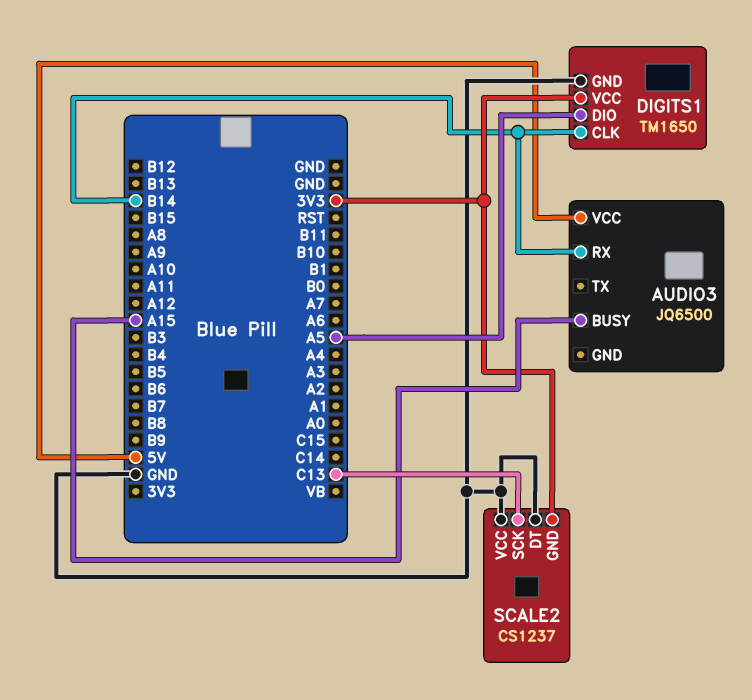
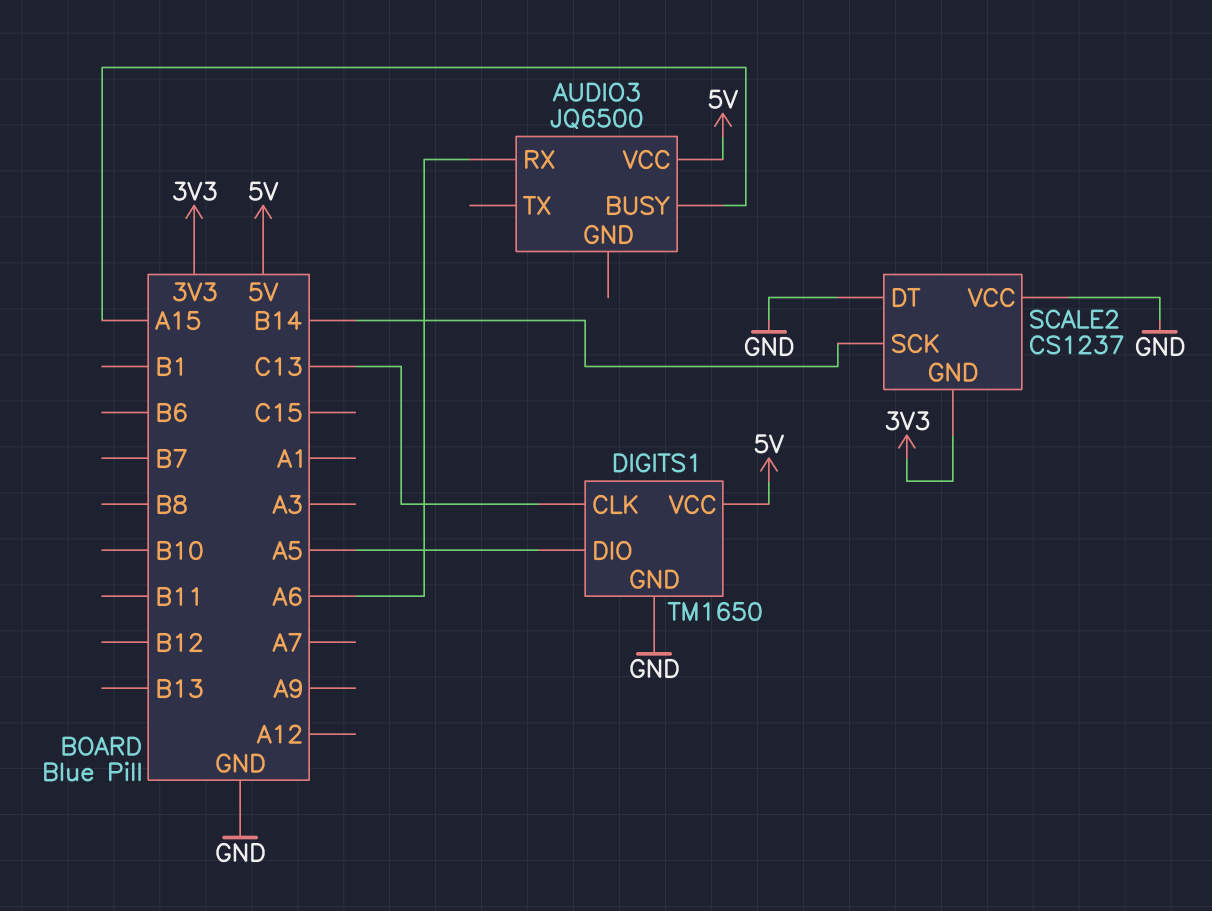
AUDIO3 pin RX: B14 -> A6
DIGITS1 pin CLK: B14 -> C13
DIGITS1 pin VCC: 3V3 -> 5V
SCALE2 pin SCK: C13 -> B14

